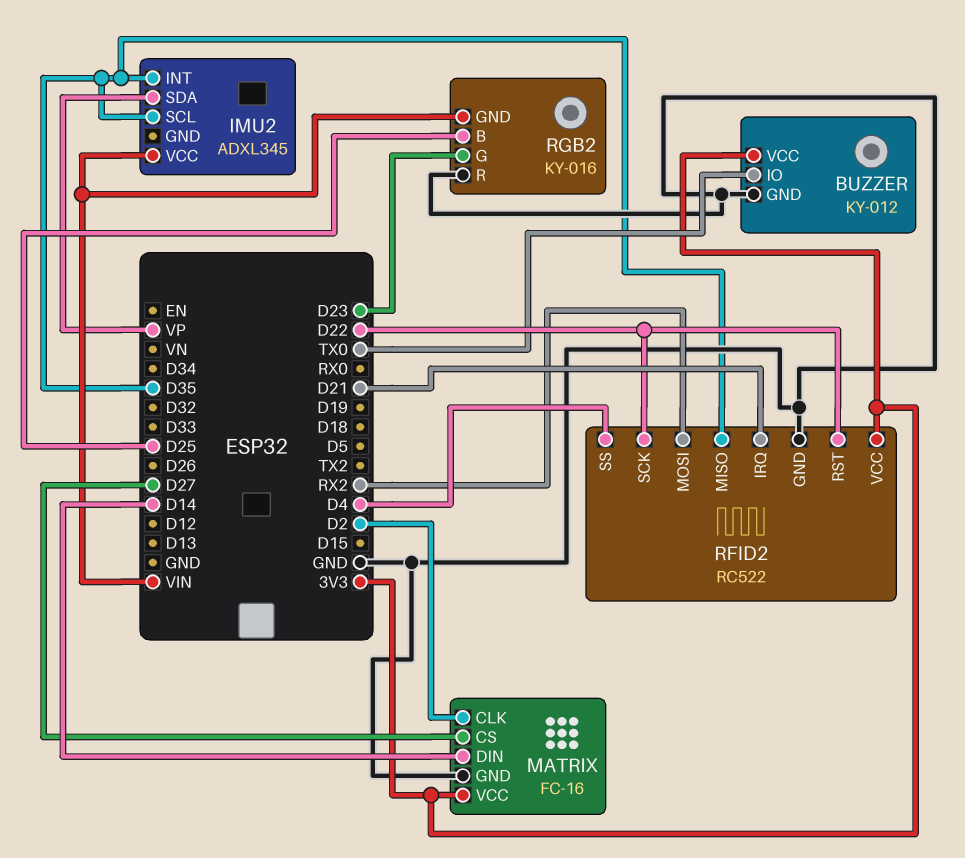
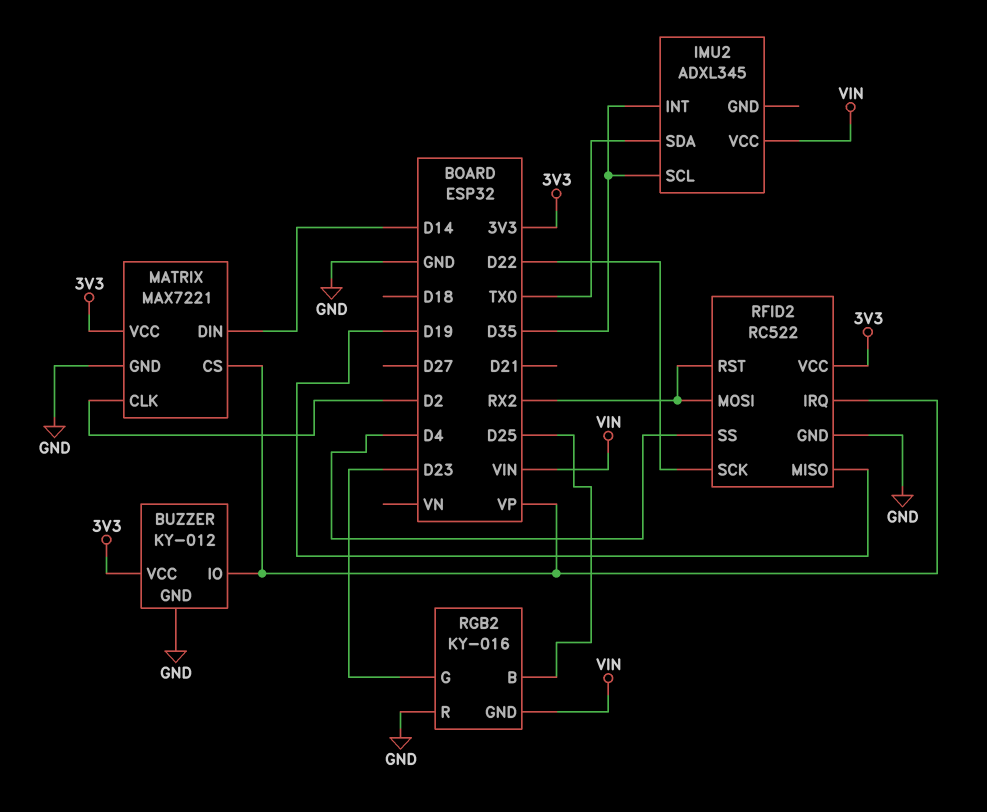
BUZZER pin IO: TX0 -> VP
IMU2 pin SDA: VP -> TX0
MATRIX: FC-16 -> MAX7221
MATRIX pin CS: D27 -> VP
RFID2 pin IRQ: D21 -> VP
RFID2 pin MISO: D35 -> D19
RFID2 pin RST: D22 -> RX2

